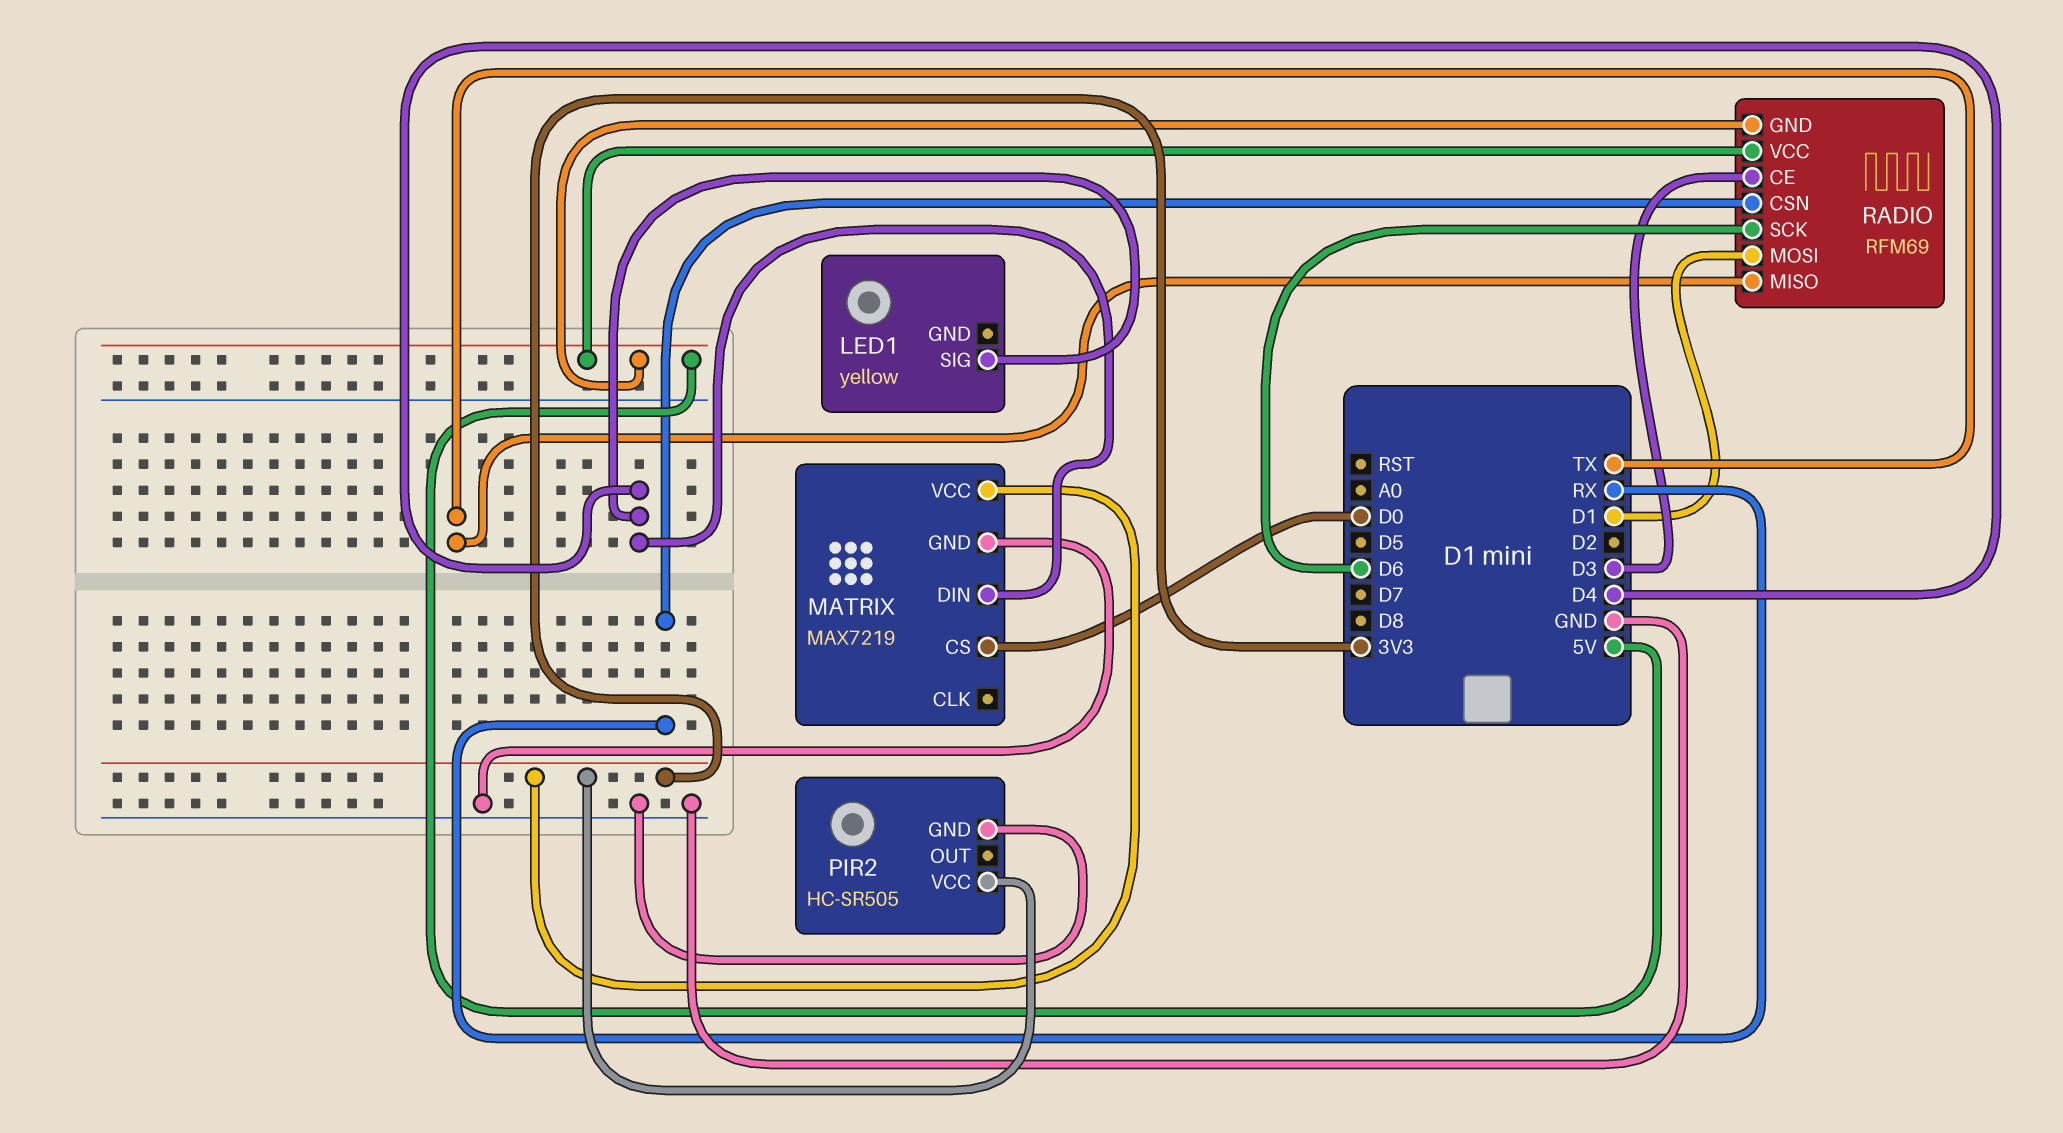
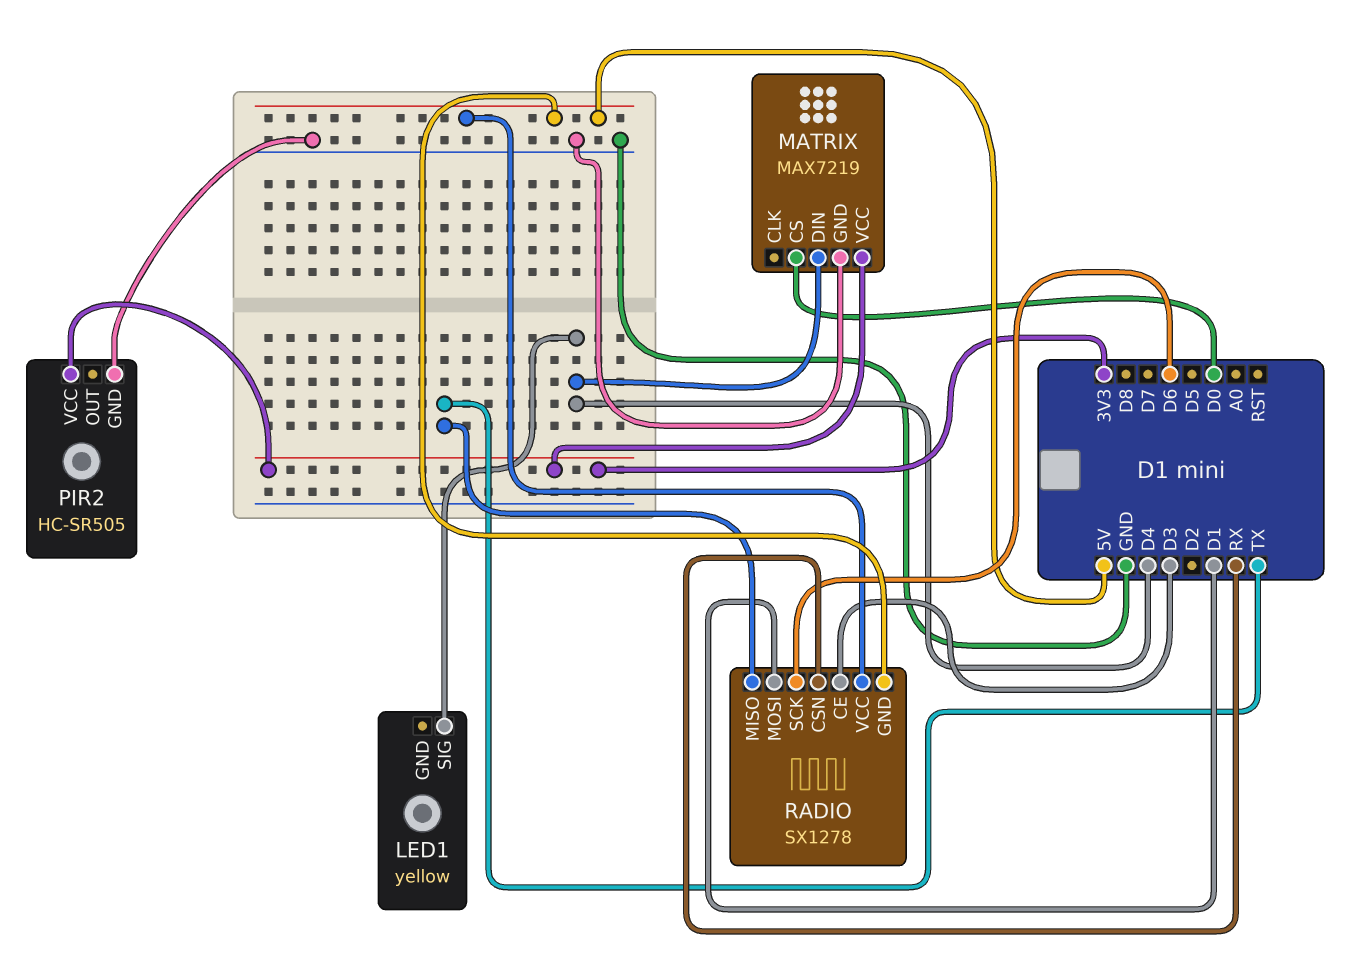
RADIO: RFM69 -> SX1278

